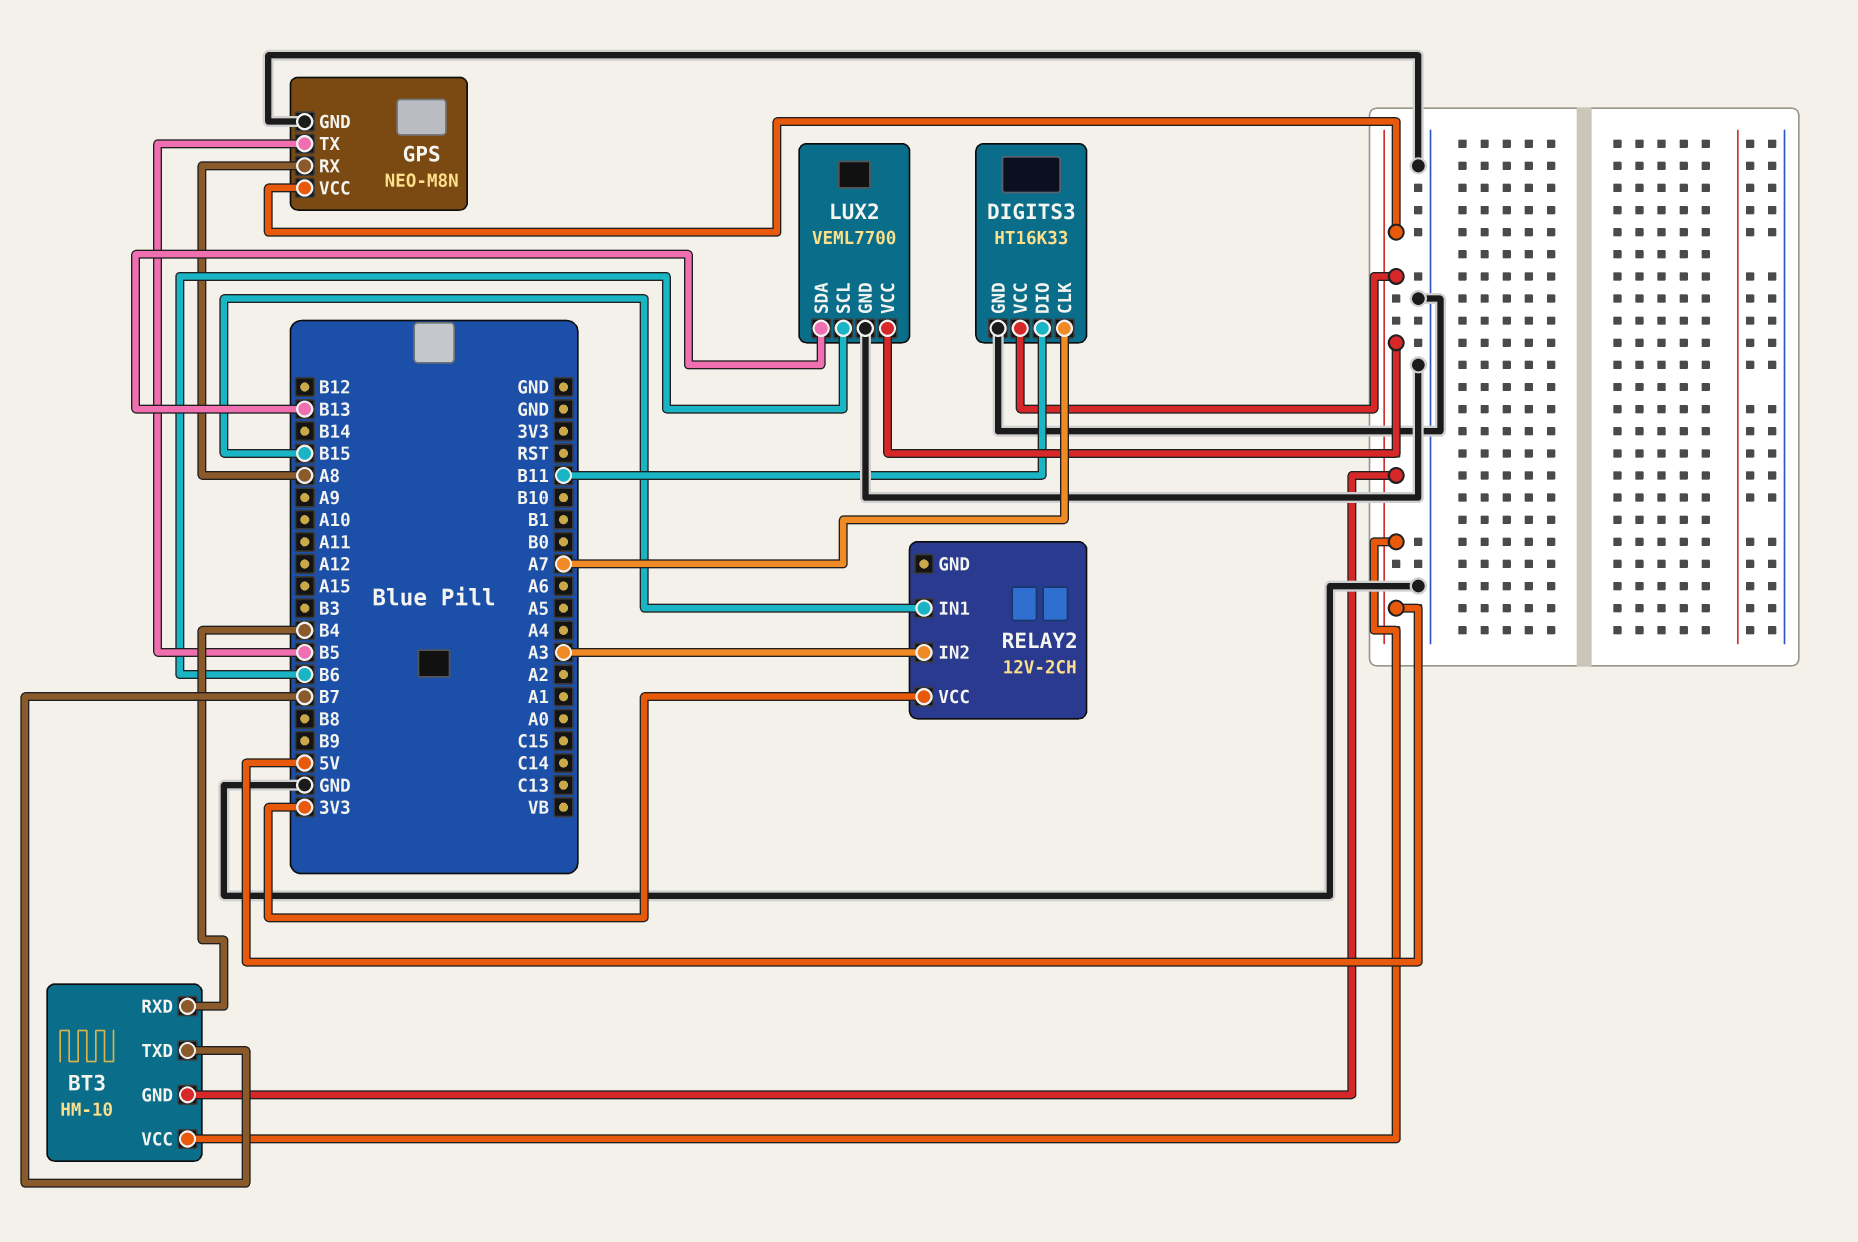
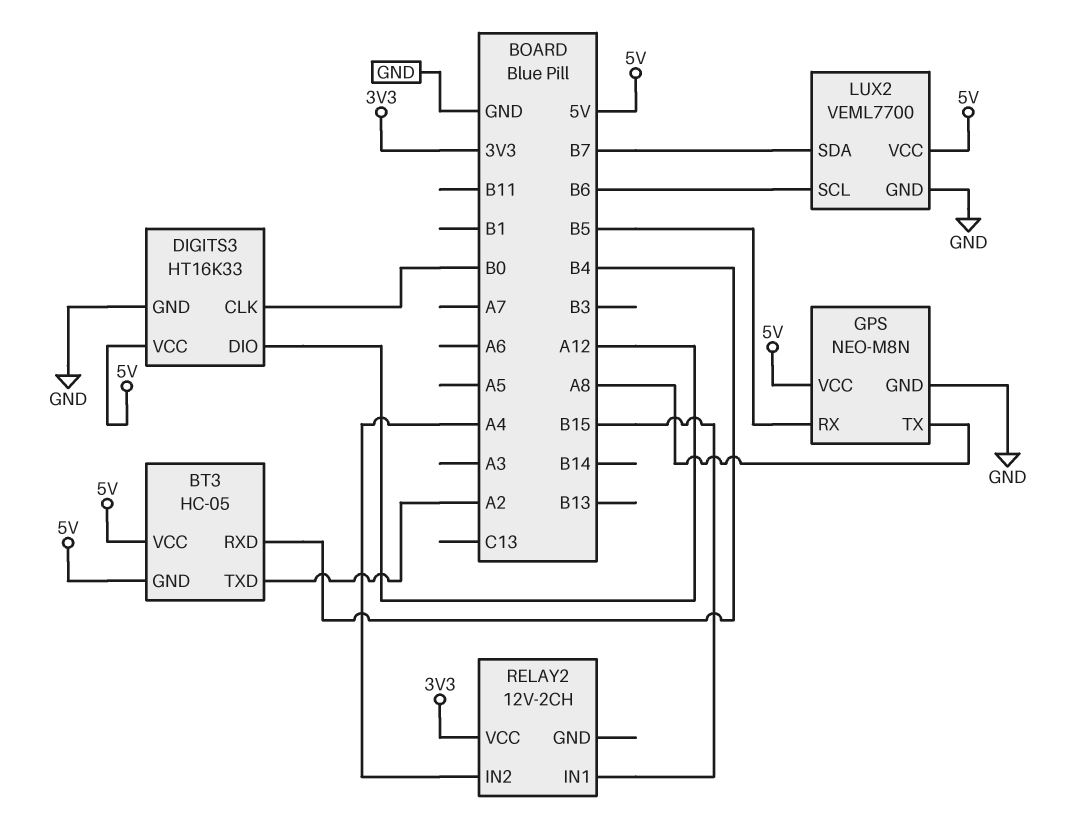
BT3: HM-10 -> HC-05
BT3 pin TXD: B7 -> A2
DIGITS3 pin CLK: A7 -> B0
DIGITS3 pin DIO: B11 -> A12
GPS pin RX: A8 -> B5
GPS pin TX: B5 -> A8
LUX2 pin SDA: B13 -> B7
RELAY2 pin IN2: A3 -> A4

